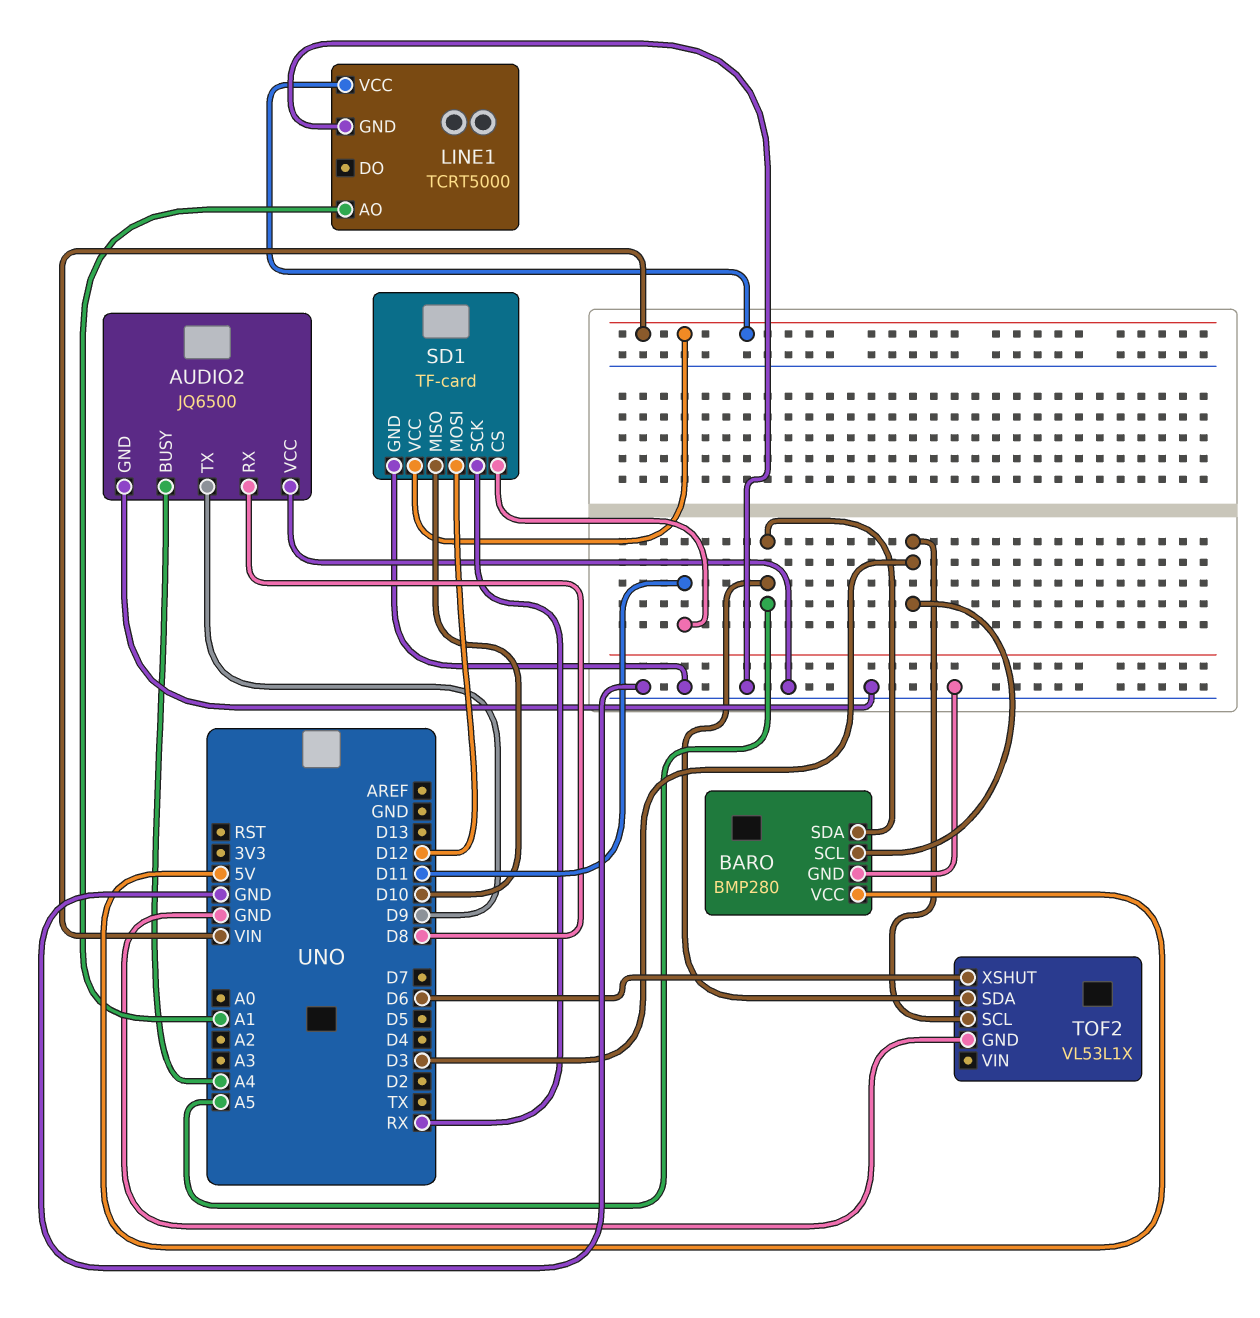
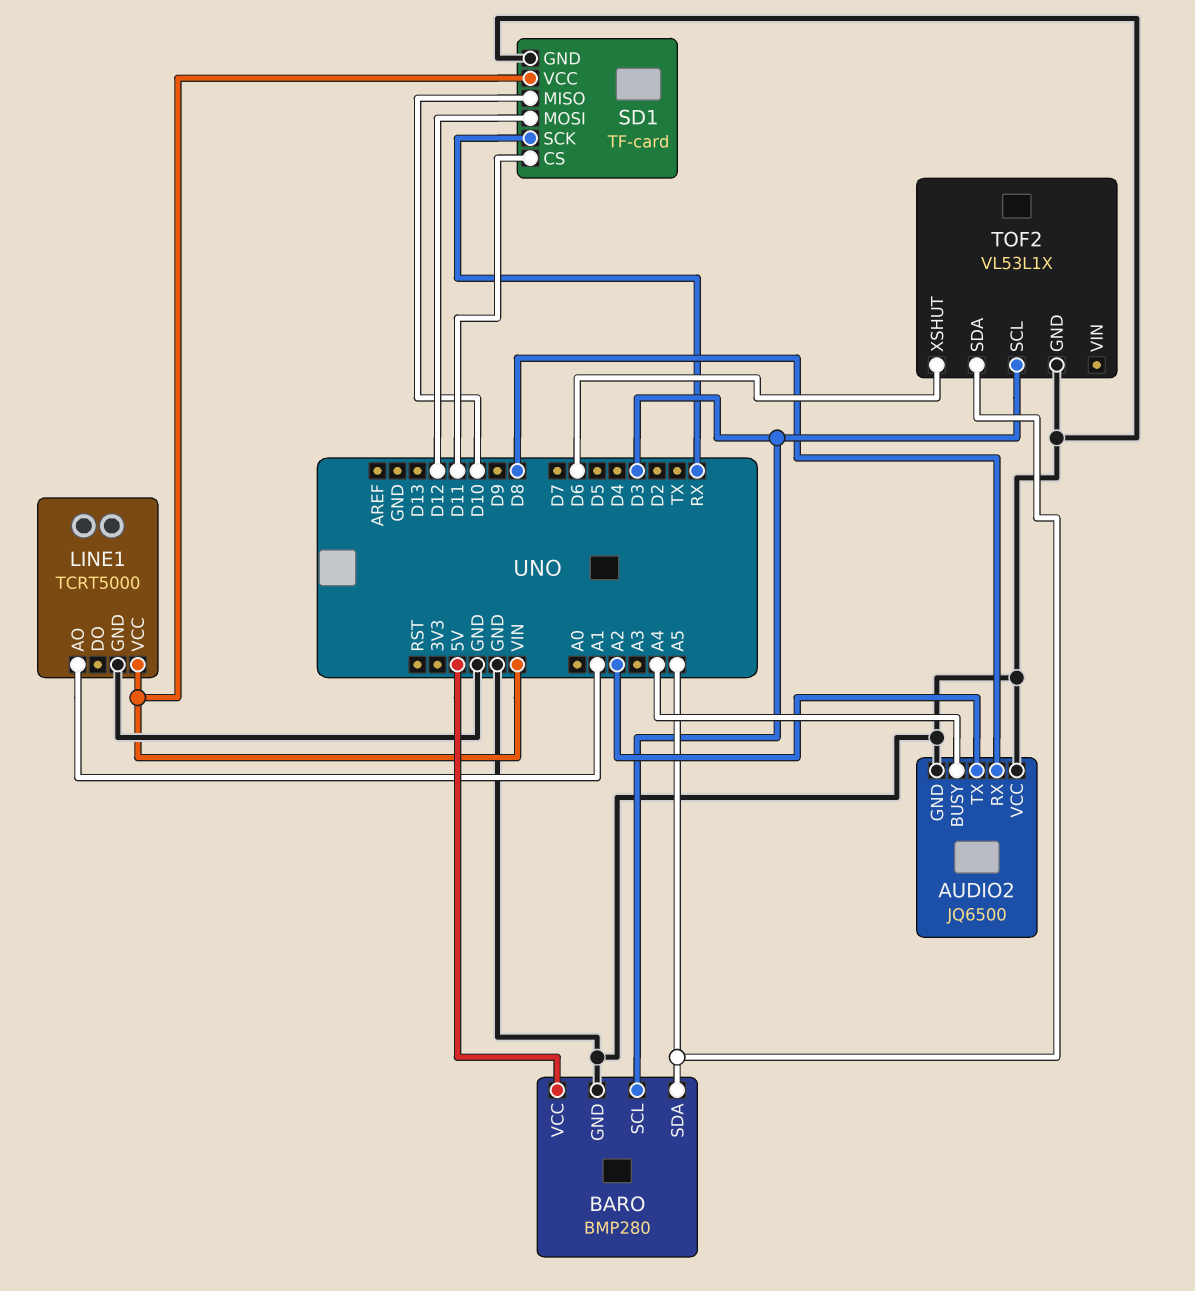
AUDIO2 pin TX: D9 -> A2

